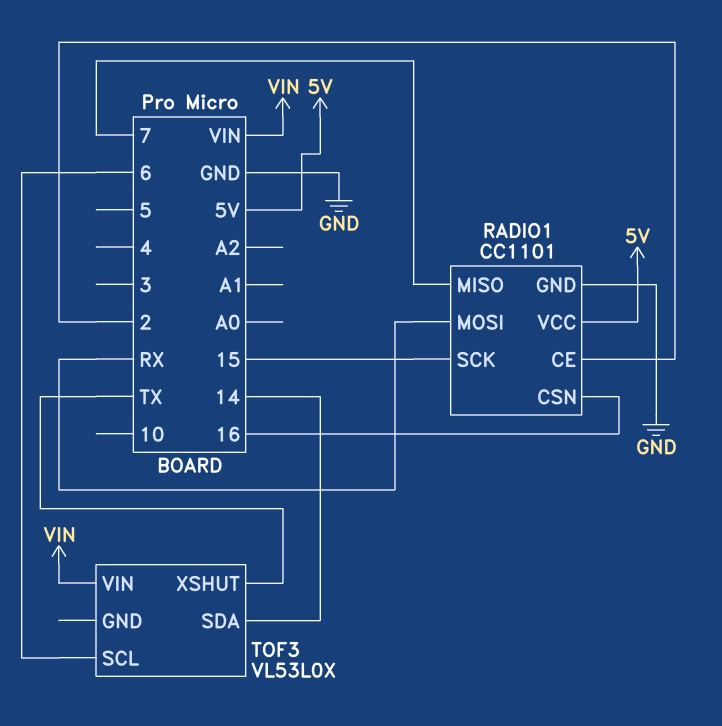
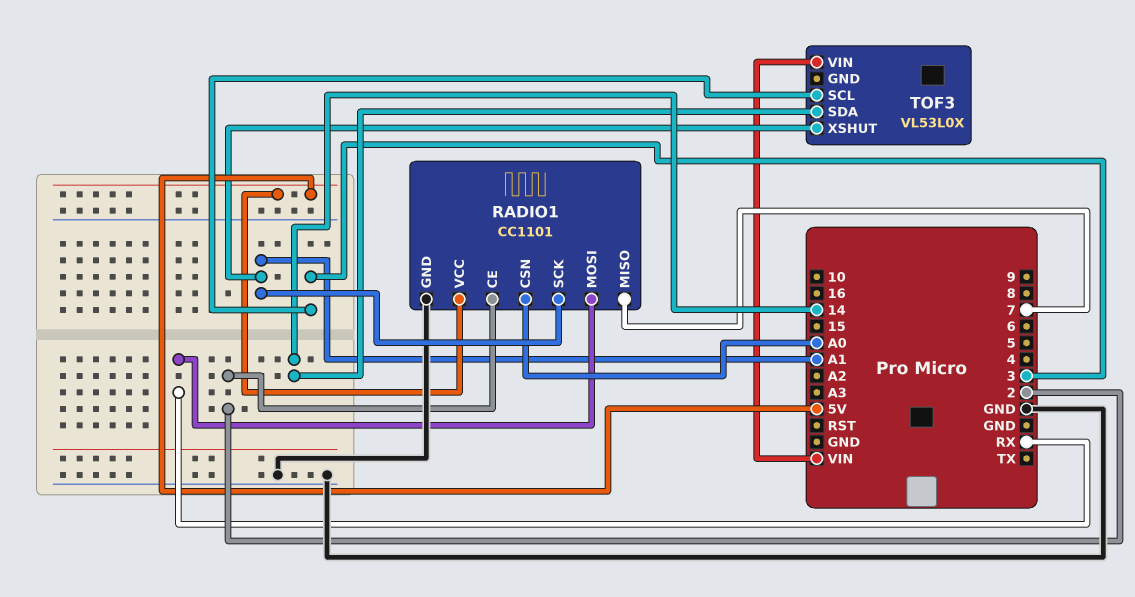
RADIO1 pin CSN: 16 -> A0
RADIO1 pin SCK: 15 -> A1
TOF3 pin SCL: 6 -> 3
TOF3 pin XSHUT: TX -> A1

